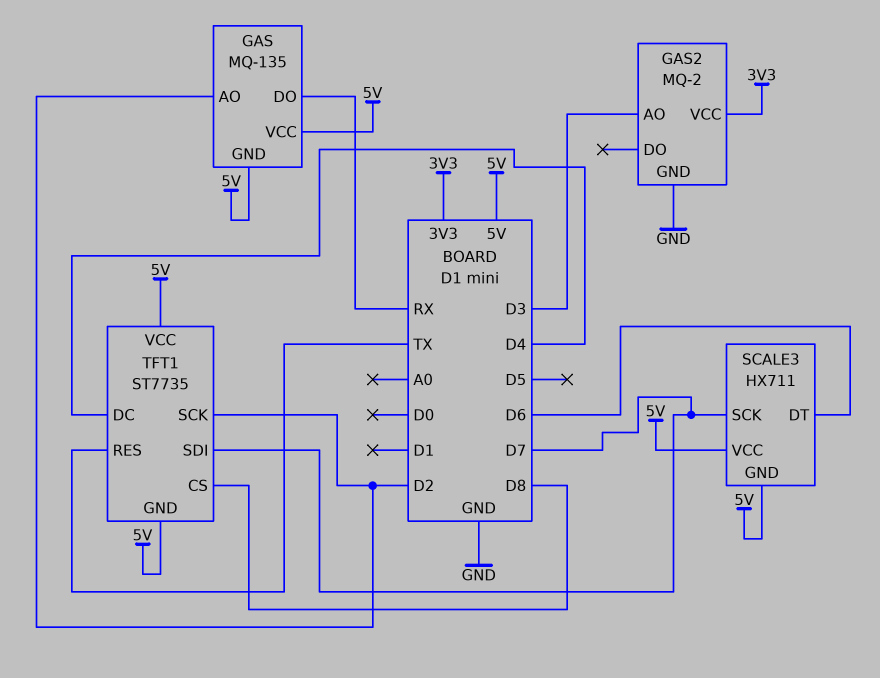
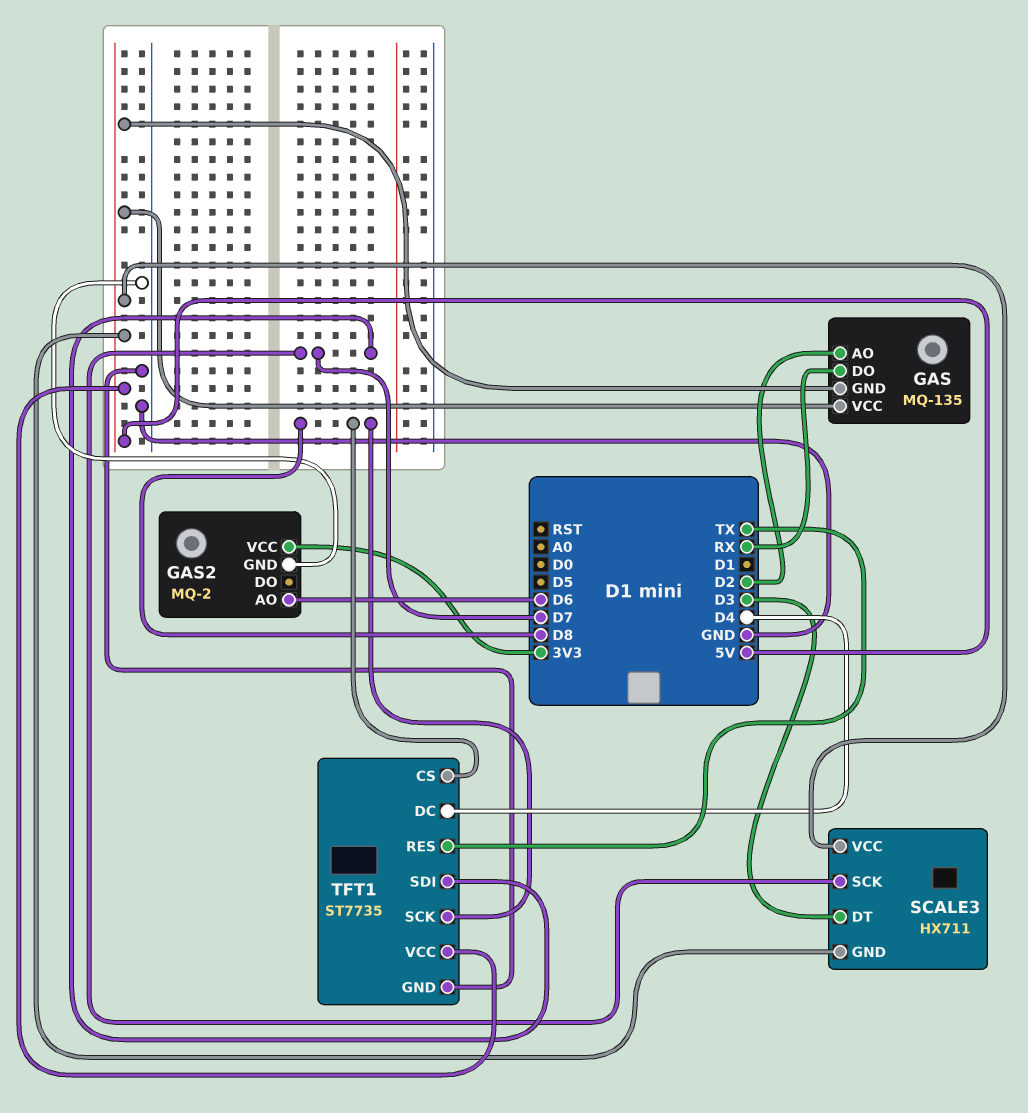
GAS2 pin AO: D3 -> D6
SCALE3 pin DT: D6 -> D3
TFT1 pin GND: 5V -> GND
TFT1 pin SCK: D2 -> D8

